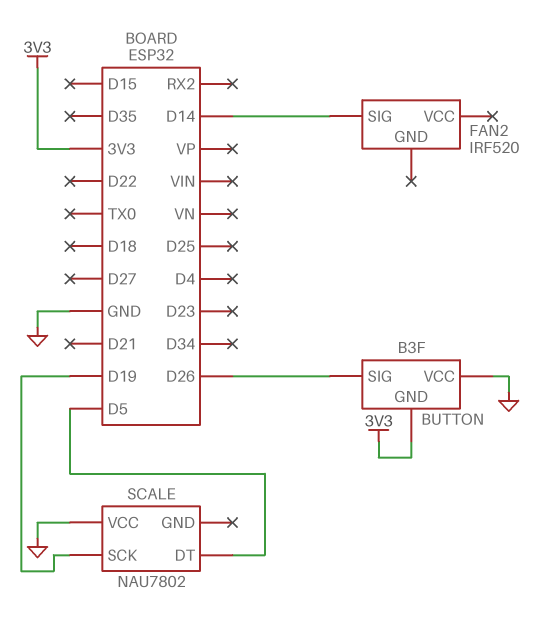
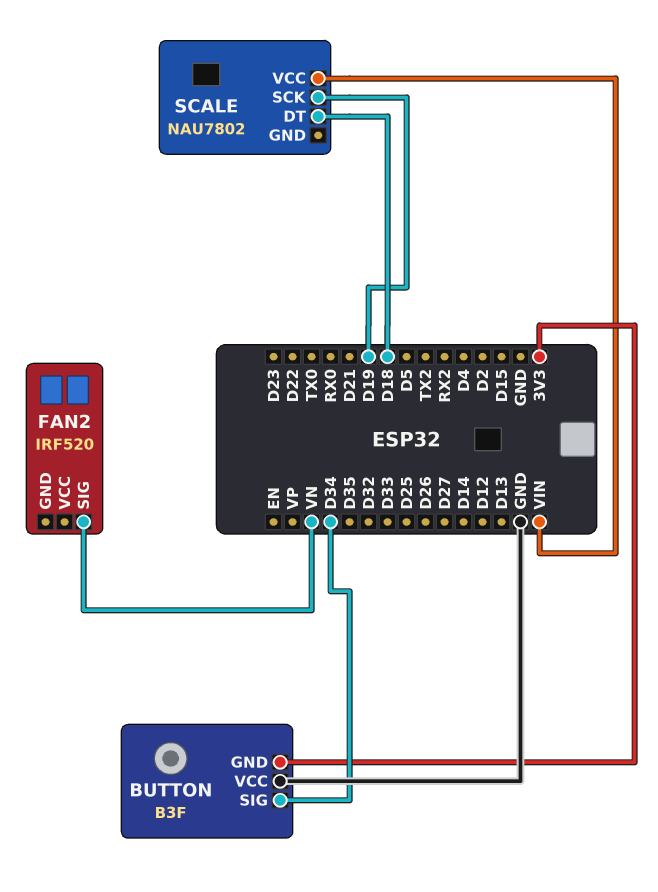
BUTTON pin SIG: D26 -> D34
FAN2 pin SIG: D14 -> VN
SCALE pin DT: D5 -> D18
SCALE pin VCC: GND -> VIN

